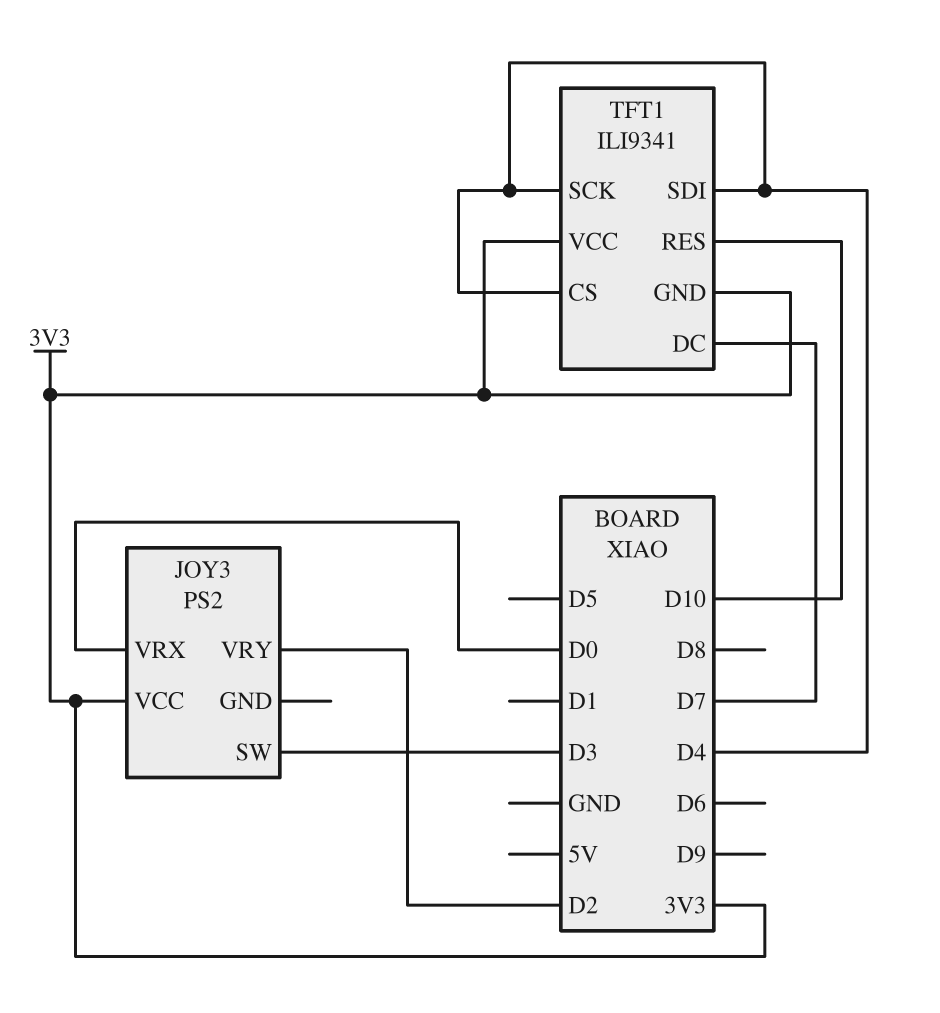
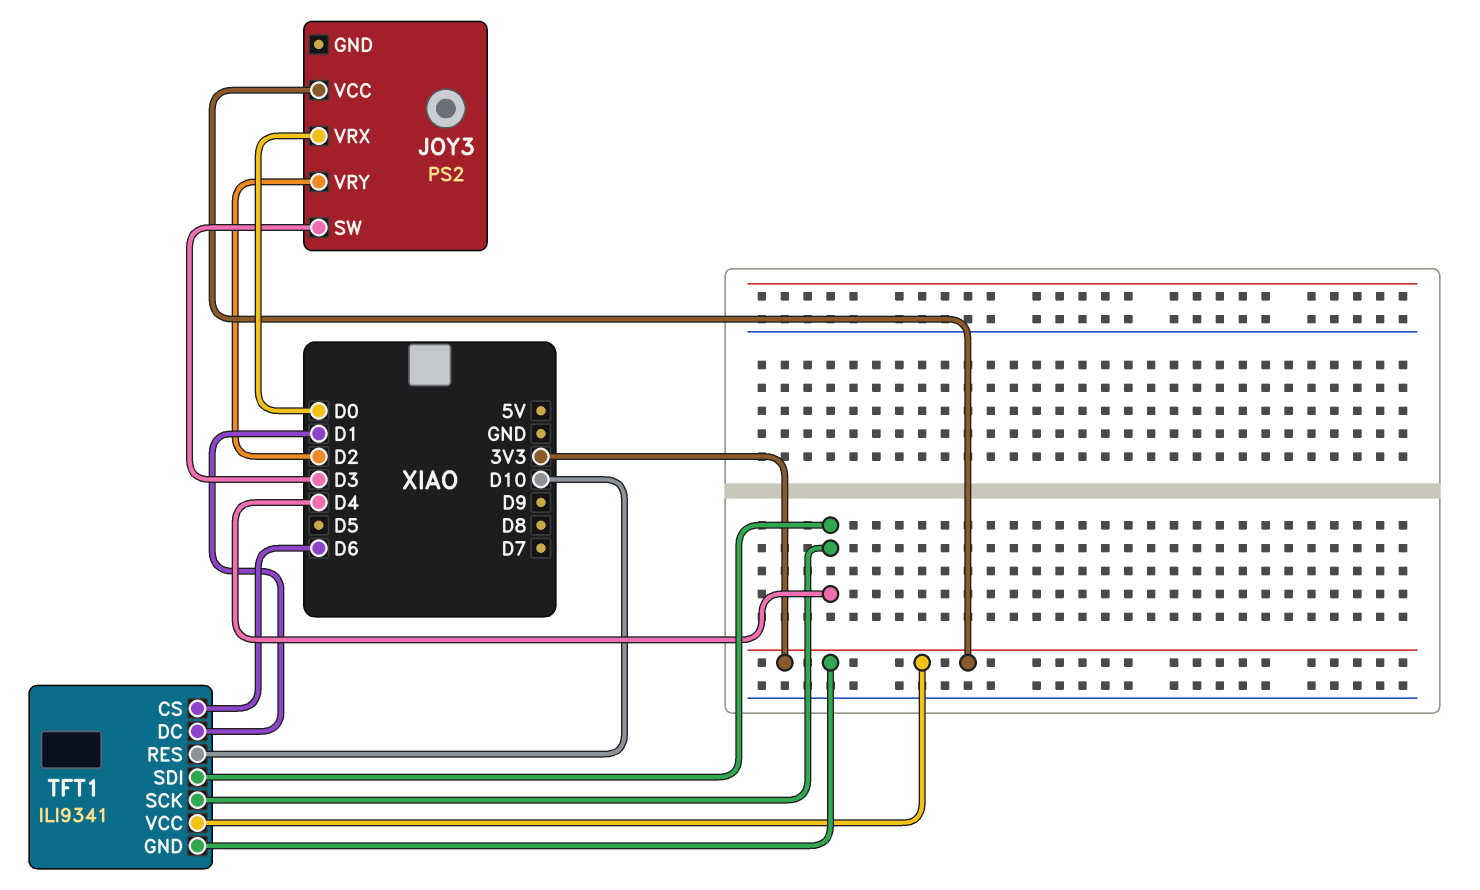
TFT1 pin CS: D4 -> D6
TFT1 pin DC: D7 -> D1

